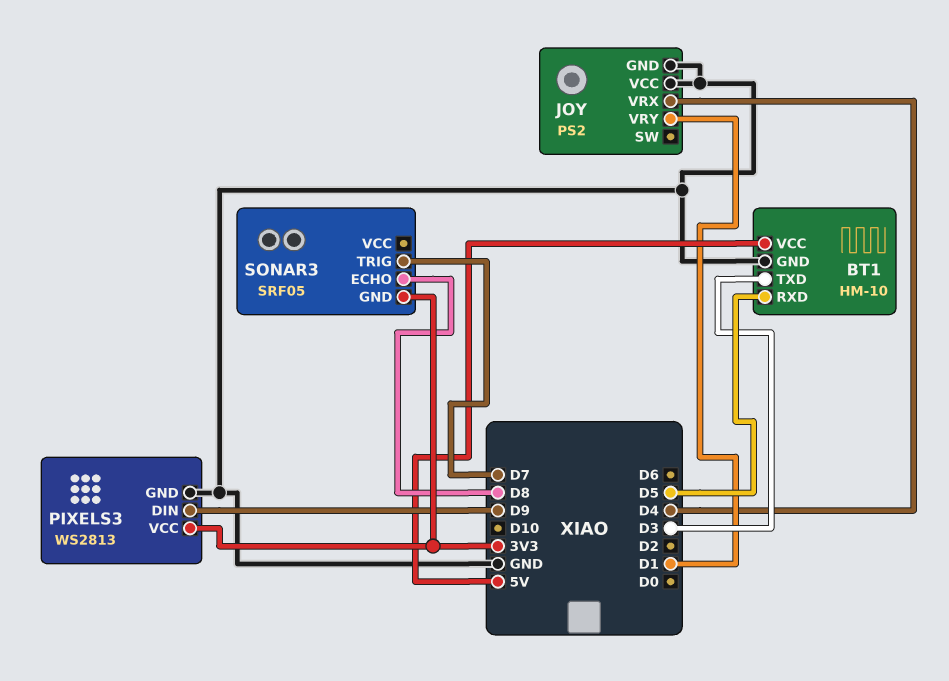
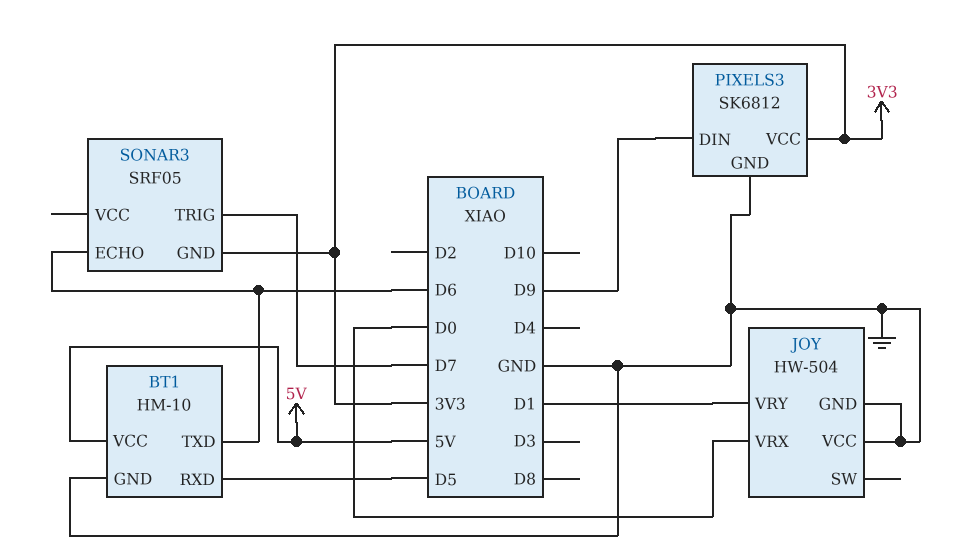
BT1 pin TXD: D3 -> D6
JOY: PS2 -> HW-504
JOY pin VRX: D4 -> D0
PIXELS3: WS2813 -> SK6812
SONAR3 pin ECHO: D8 -> D6

